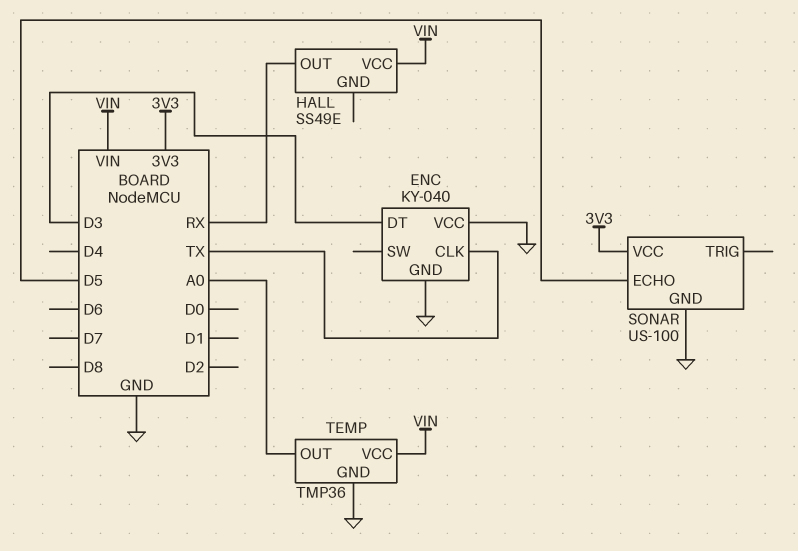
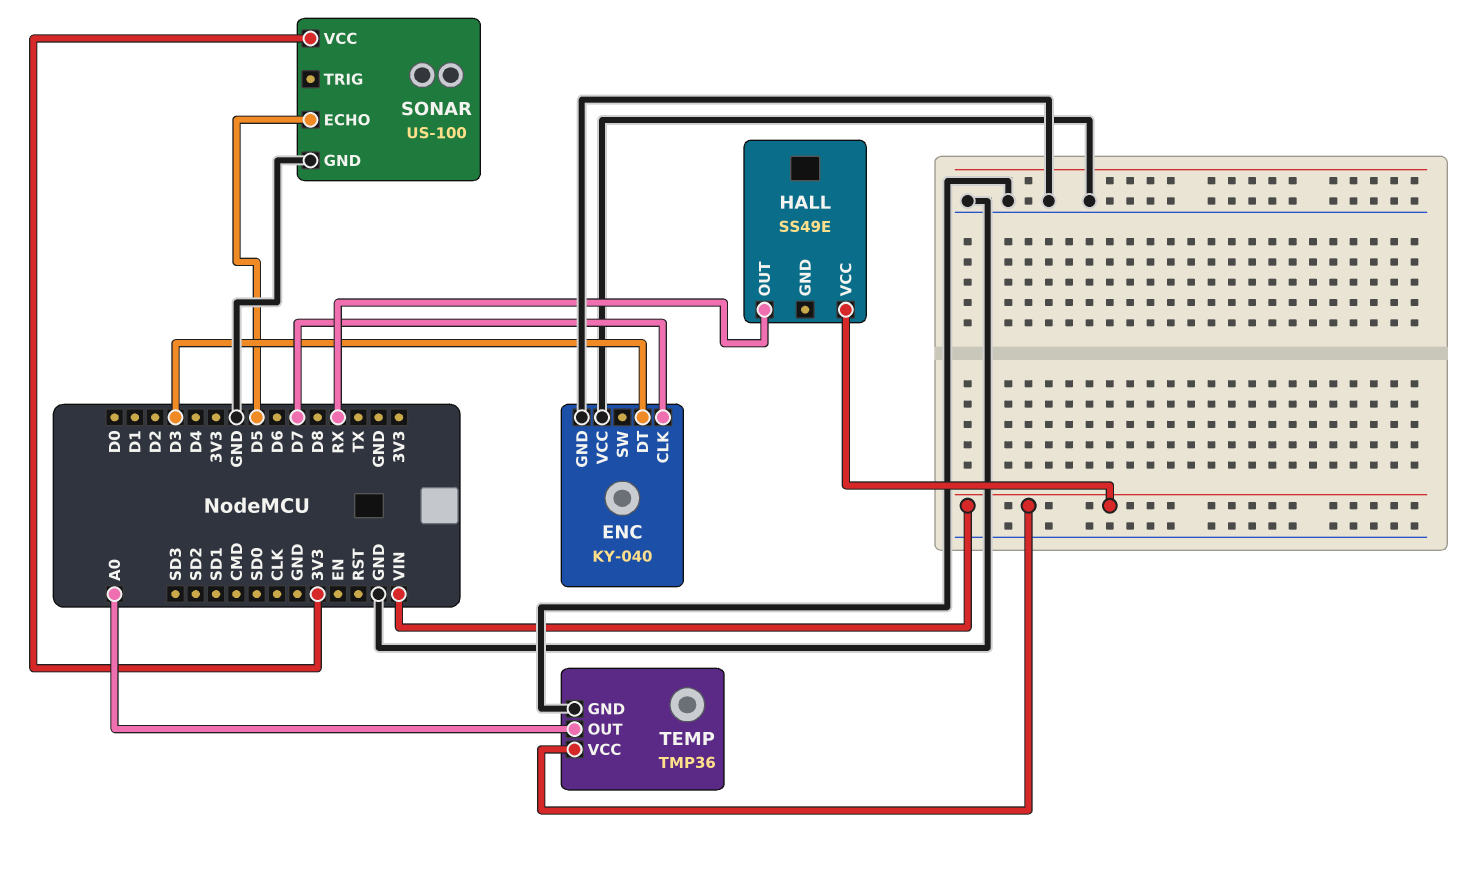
ENC pin CLK: TX -> D7

